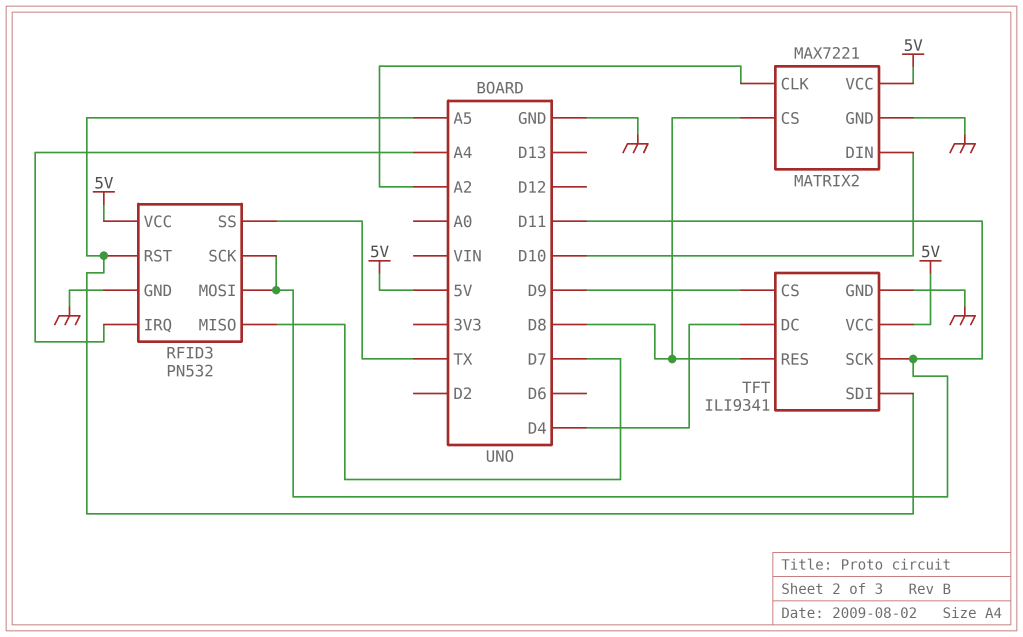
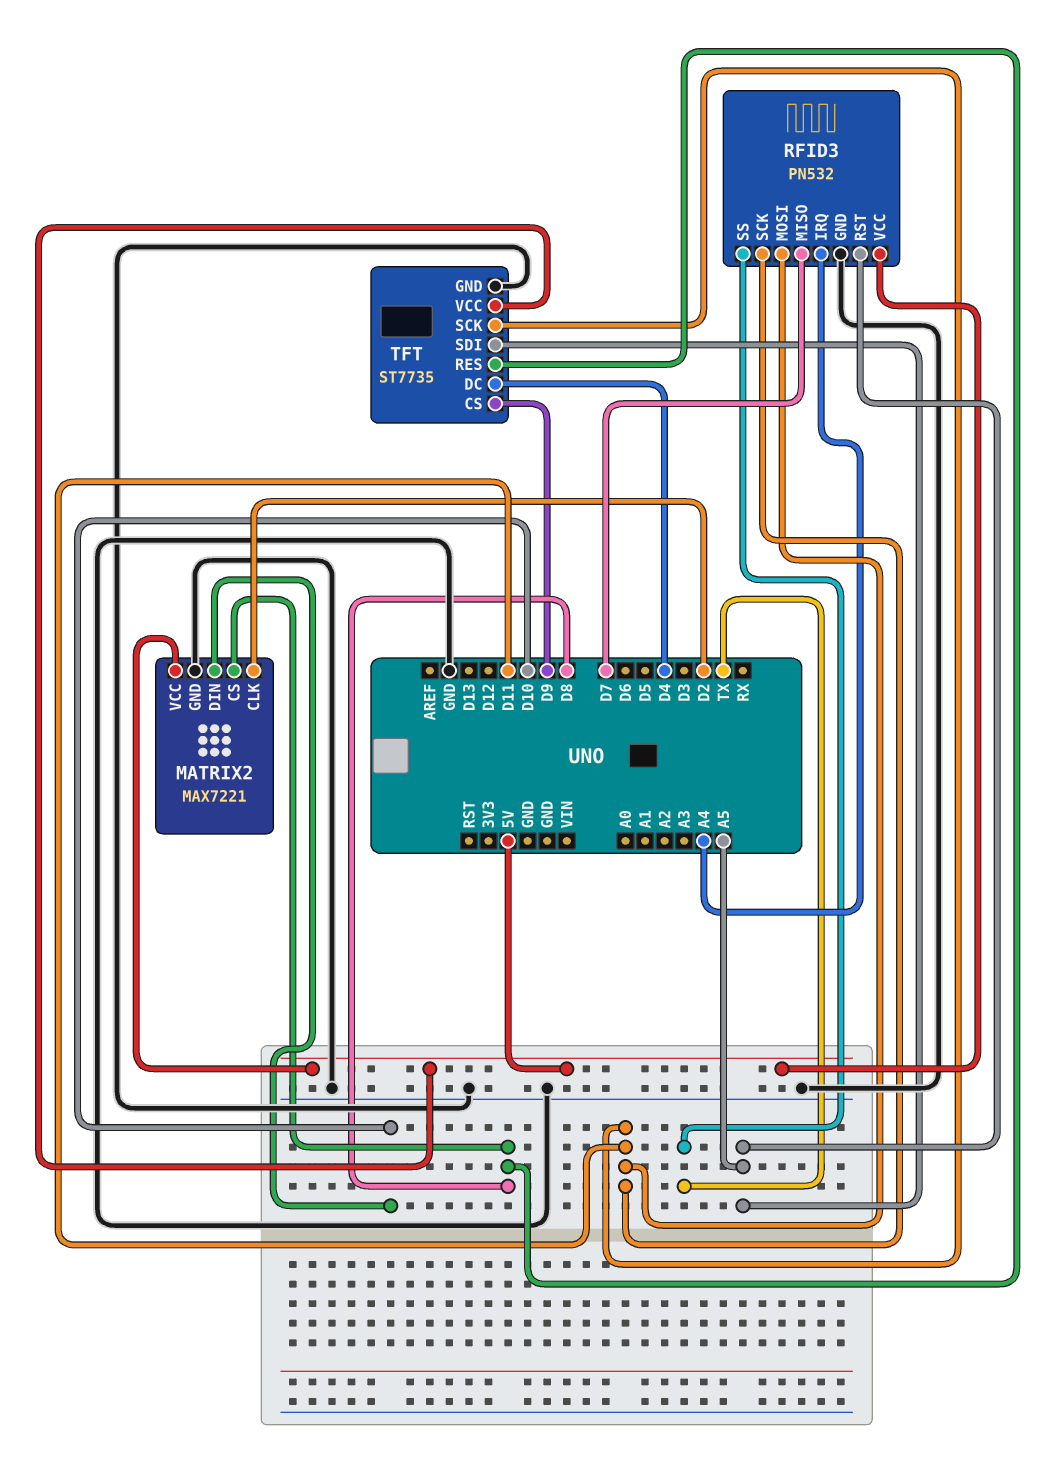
MATRIX2 pin CLK: A2 -> D2
TFT: ILI9341 -> ST7735

